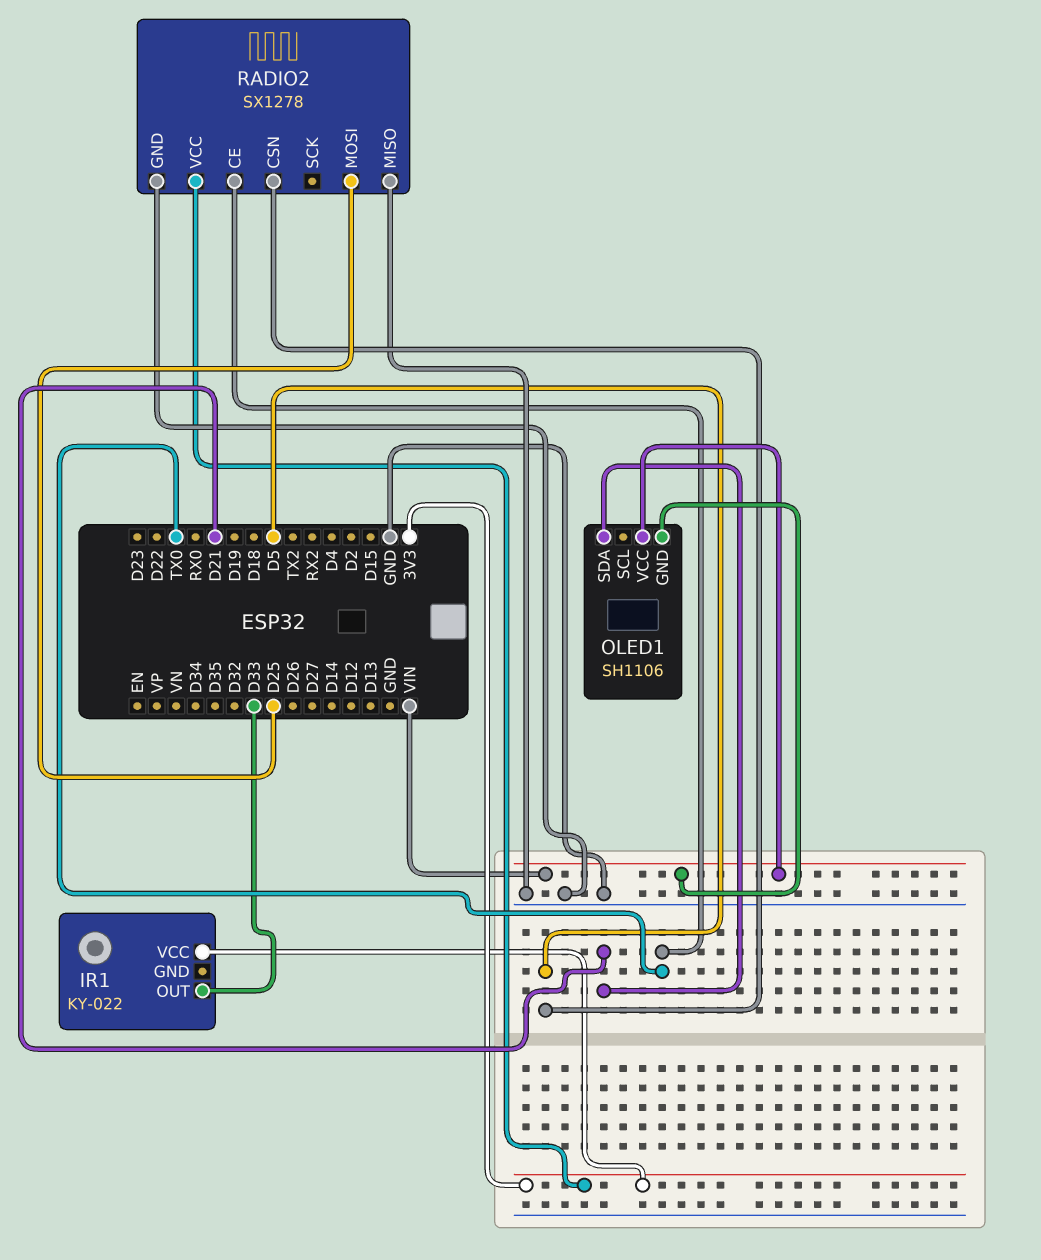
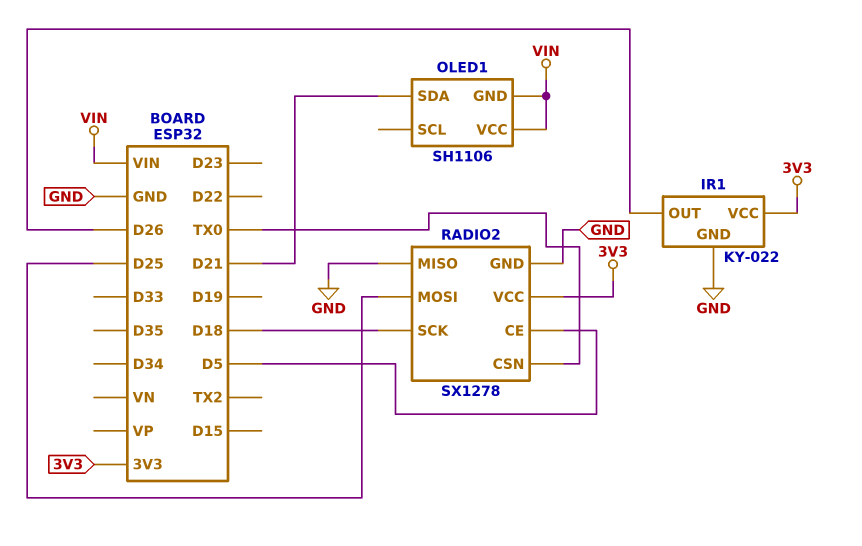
IR1 pin GND: none -> GND
IR1 pin OUT: D33 -> D26
RADIO2 pin CE: TX0 -> D5
RADIO2 pin CSN: D5 -> TX0
RADIO2 pin SCK: none -> D18

